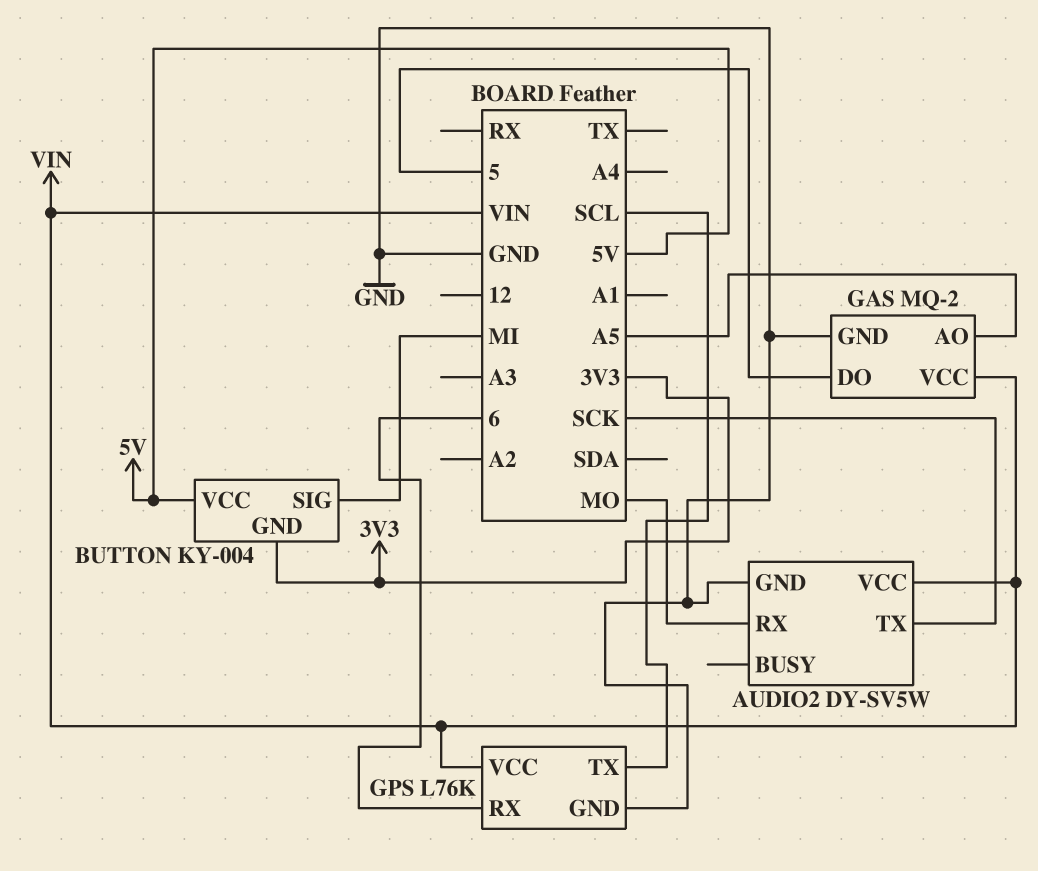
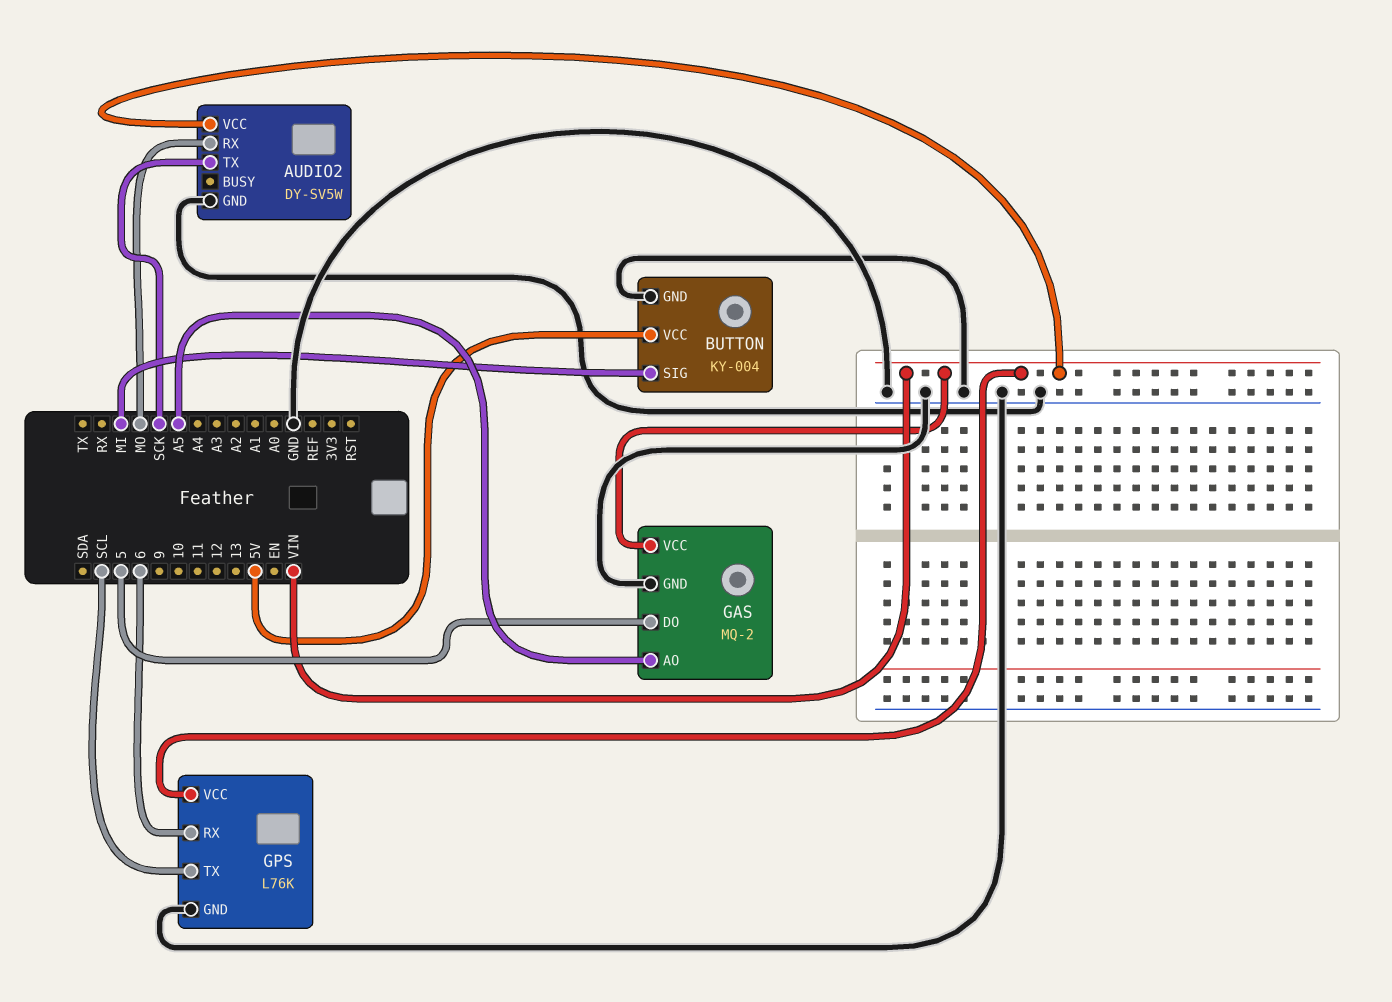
BUTTON pin GND: 3V3 -> GND

